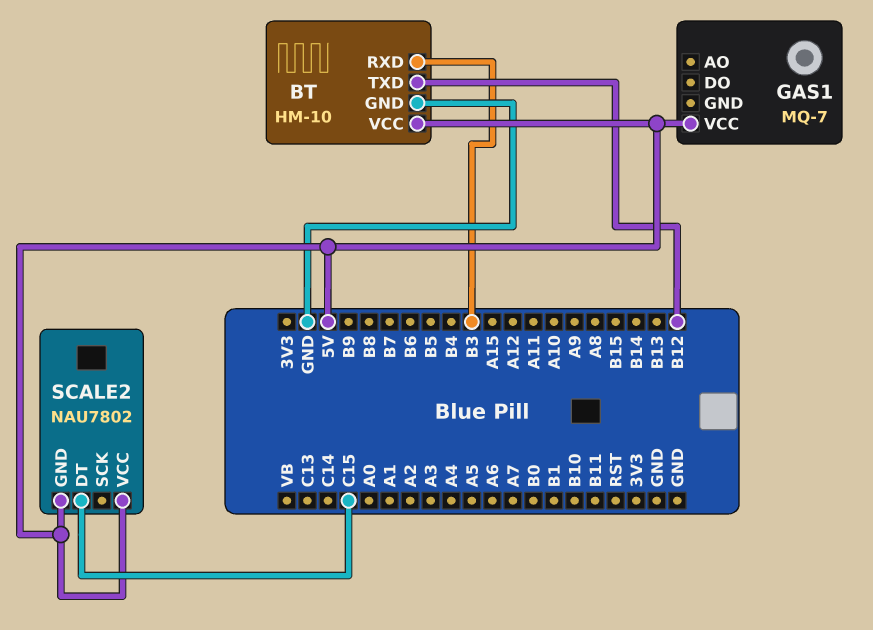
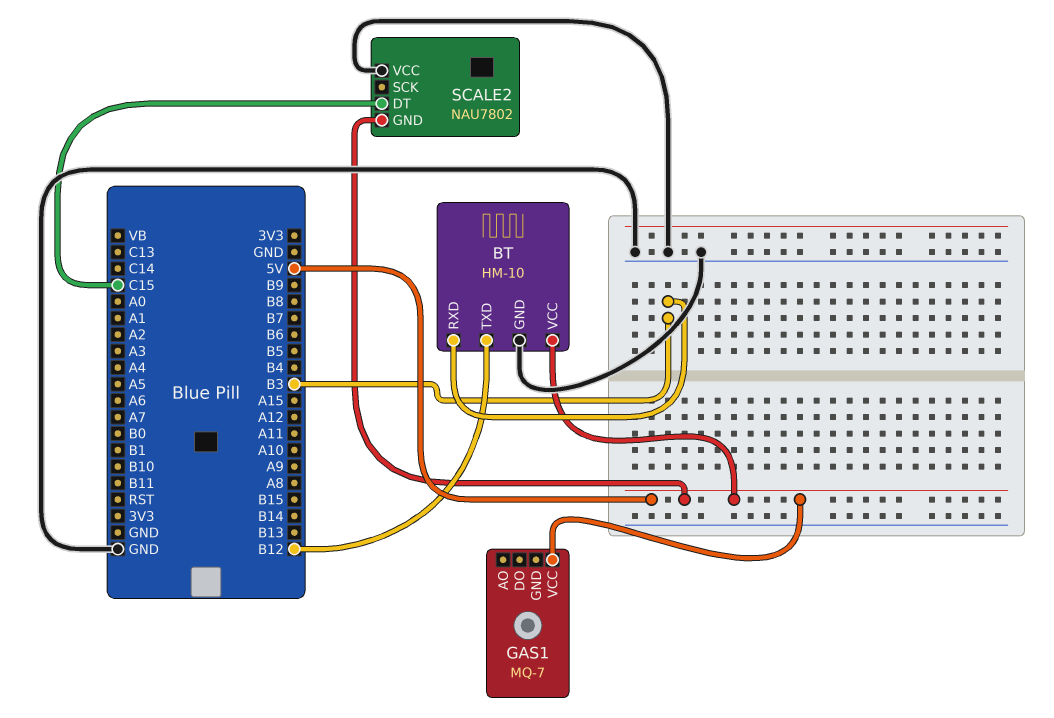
SCALE2 pin VCC: 5V -> GND

